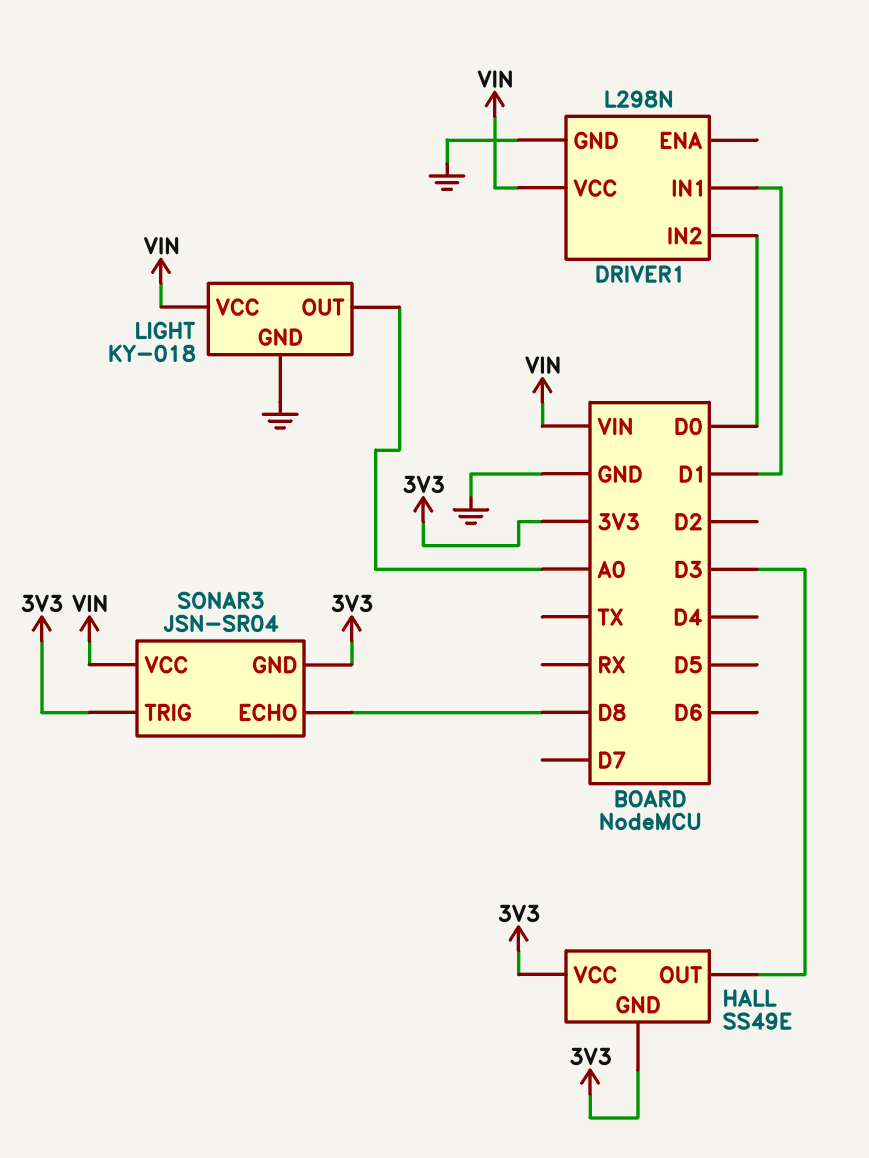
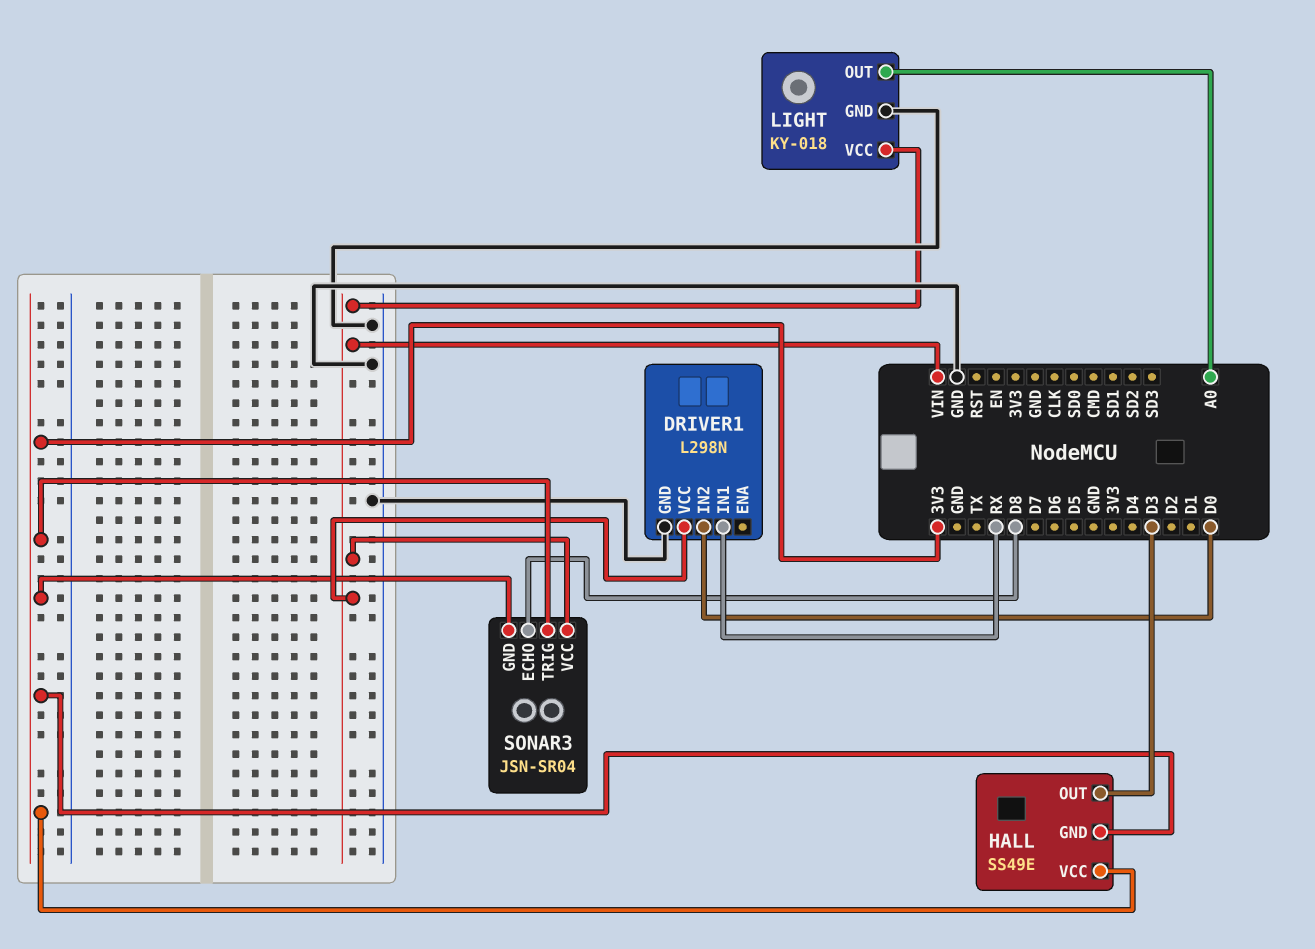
DRIVER1 pin IN1: D1 -> RX

